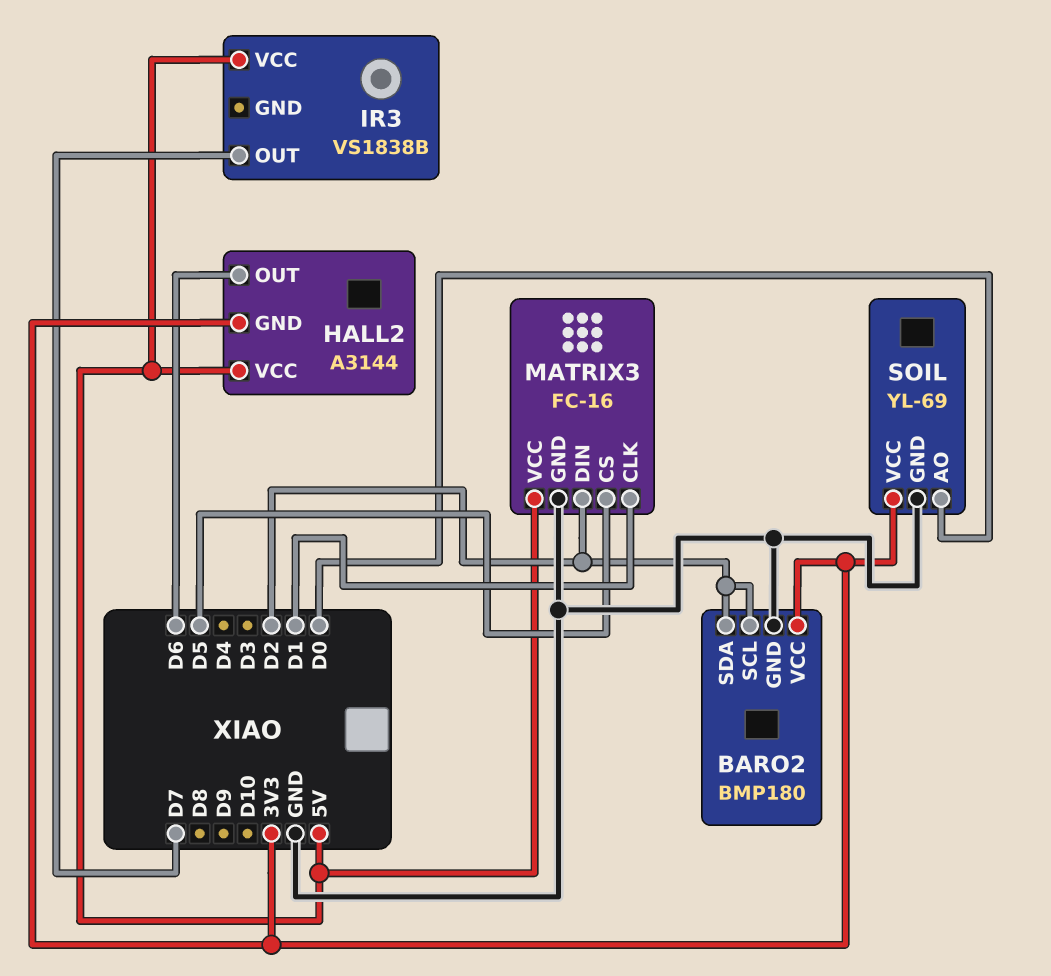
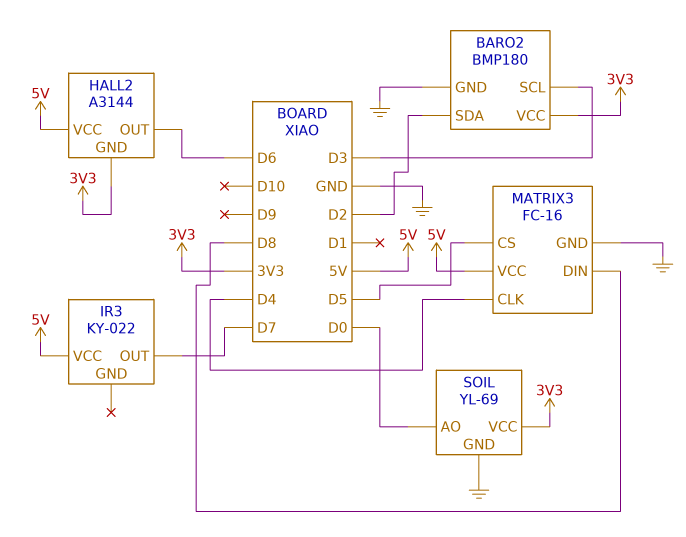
BARO2 pin SCL: D2 -> D3
IR3: VS1838B -> KY-022
MATRIX3 pin CLK: D1 -> D4
MATRIX3 pin DIN: D2 -> D8

